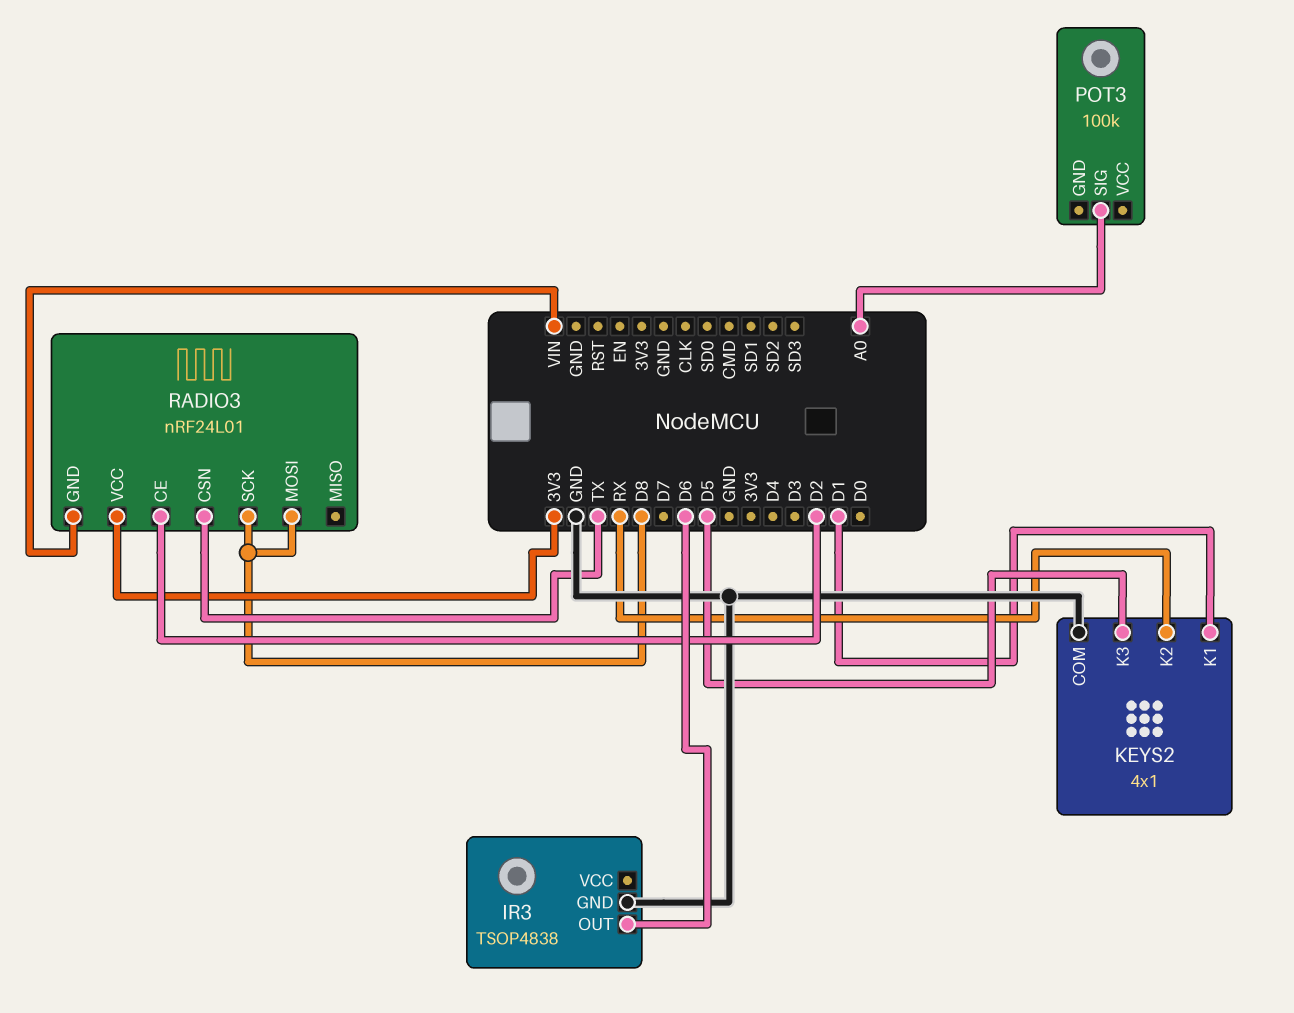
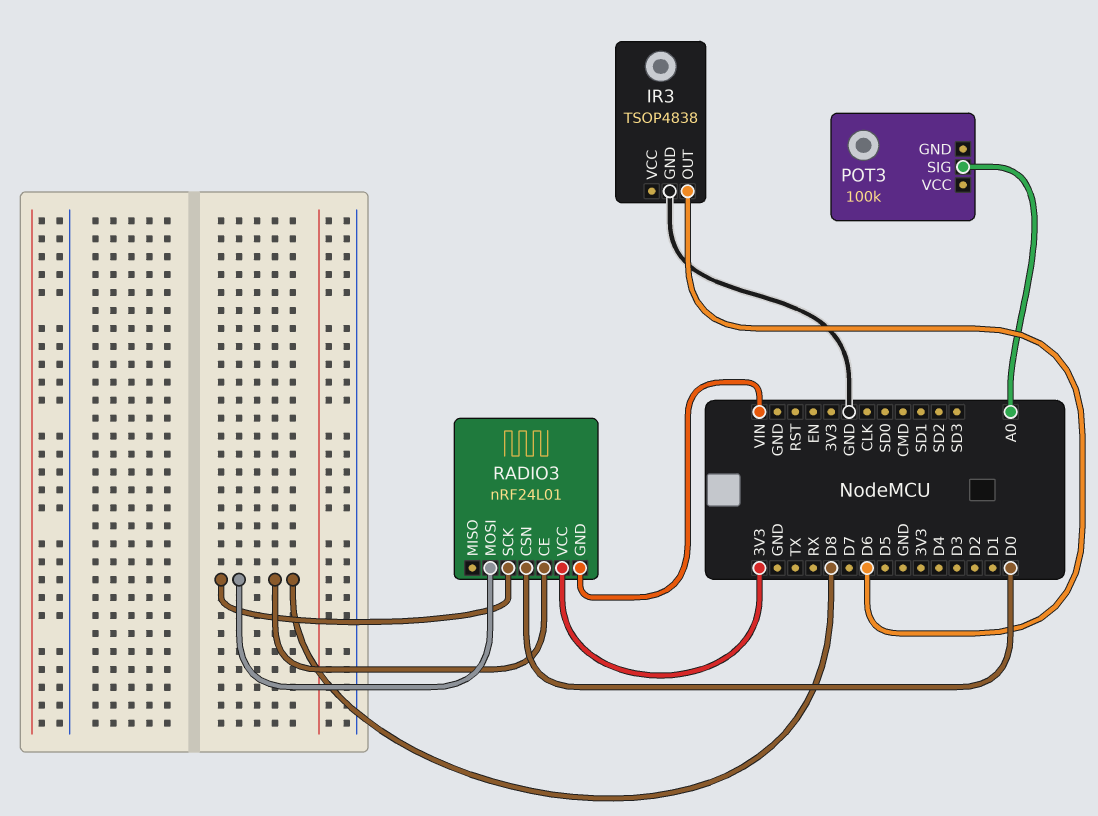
KEYS2: 4x1 -> none
KEYS2 pin COM: GND -> none
KEYS2 pin K1: D1 -> none
KEYS2 pin K2: RX -> none
KEYS2 pin K3: D5 -> none
RADIO3 pin CE: D2 -> D8
RADIO3 pin CSN: TX -> D0

